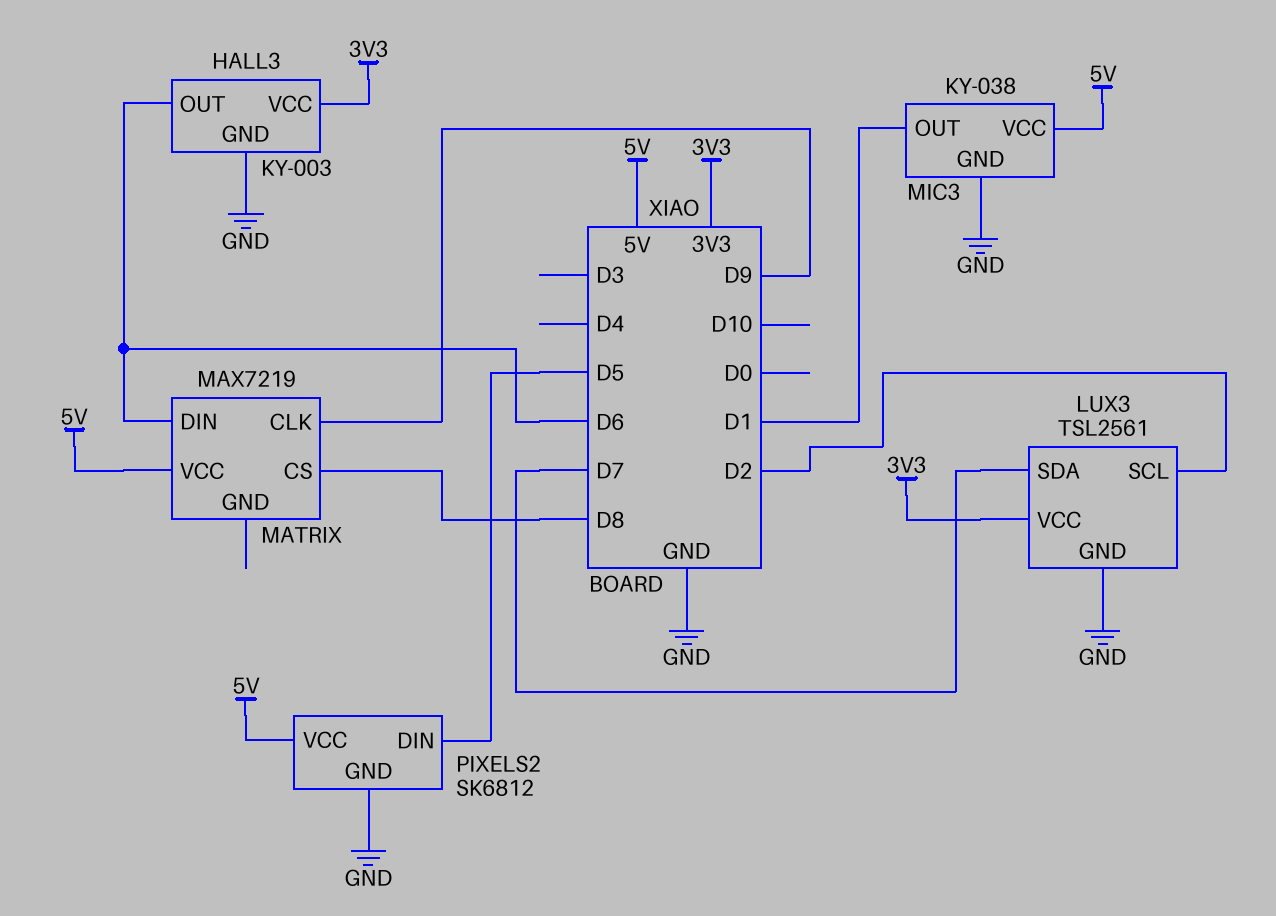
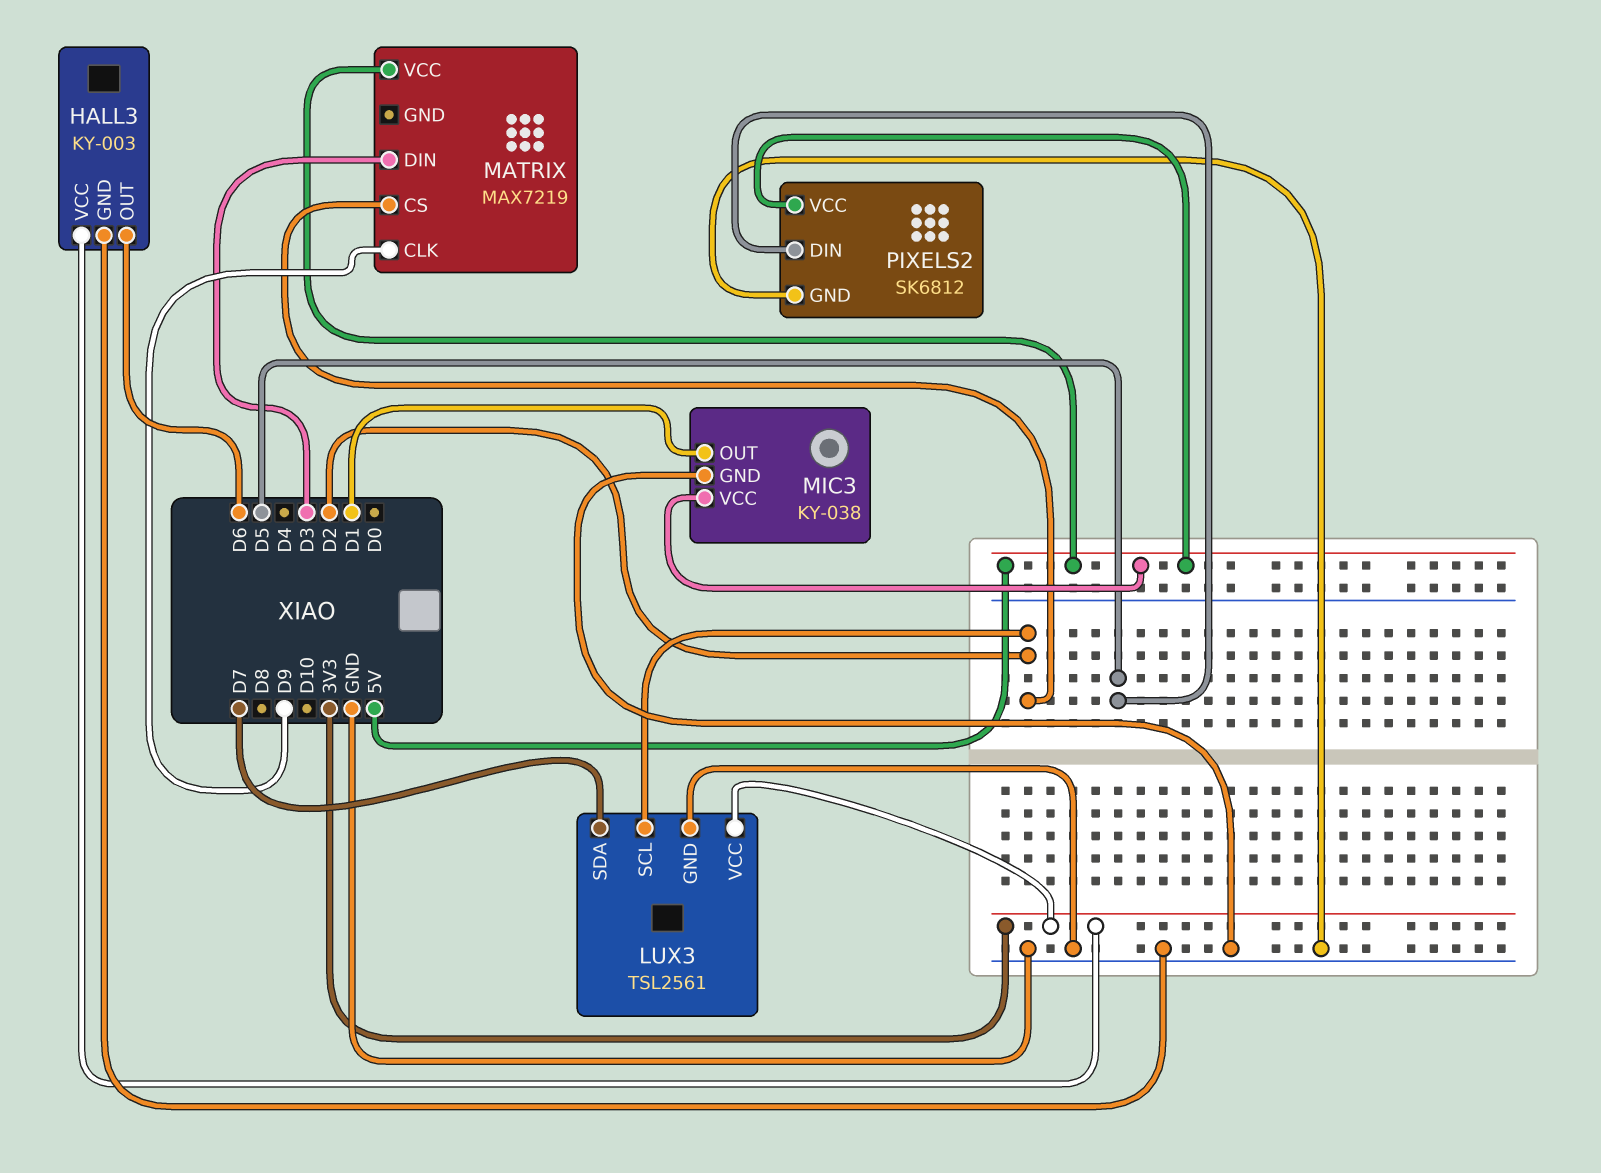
MATRIX pin CS: D8 -> D2
MATRIX pin DIN: D6 -> D3

